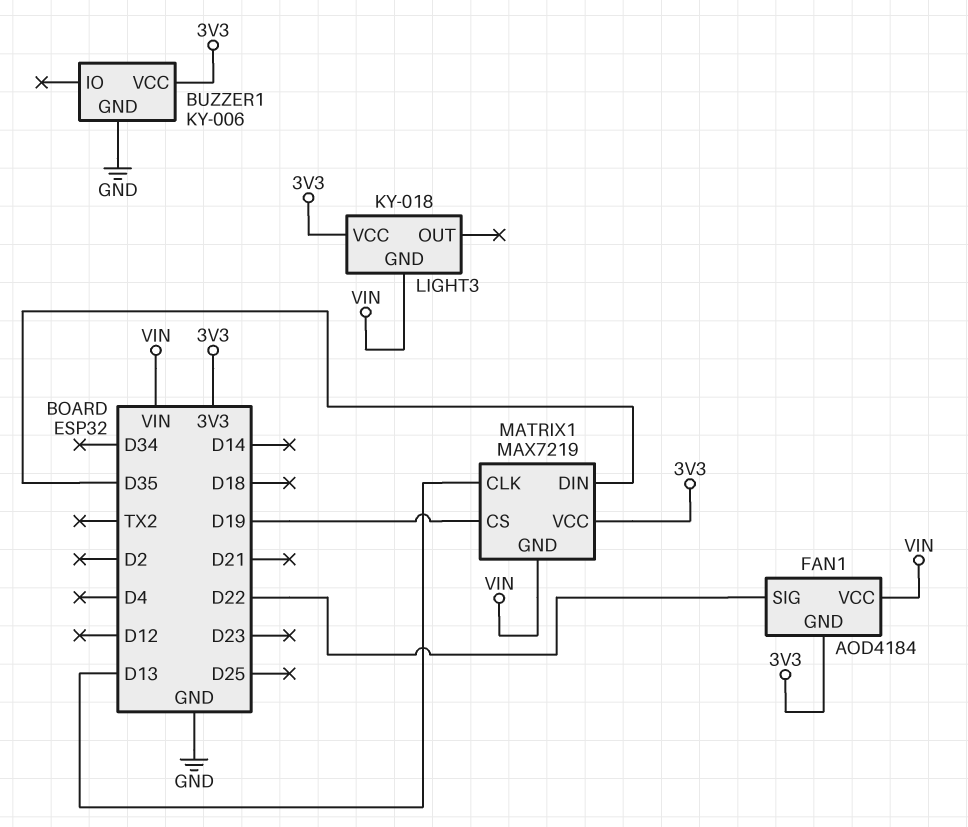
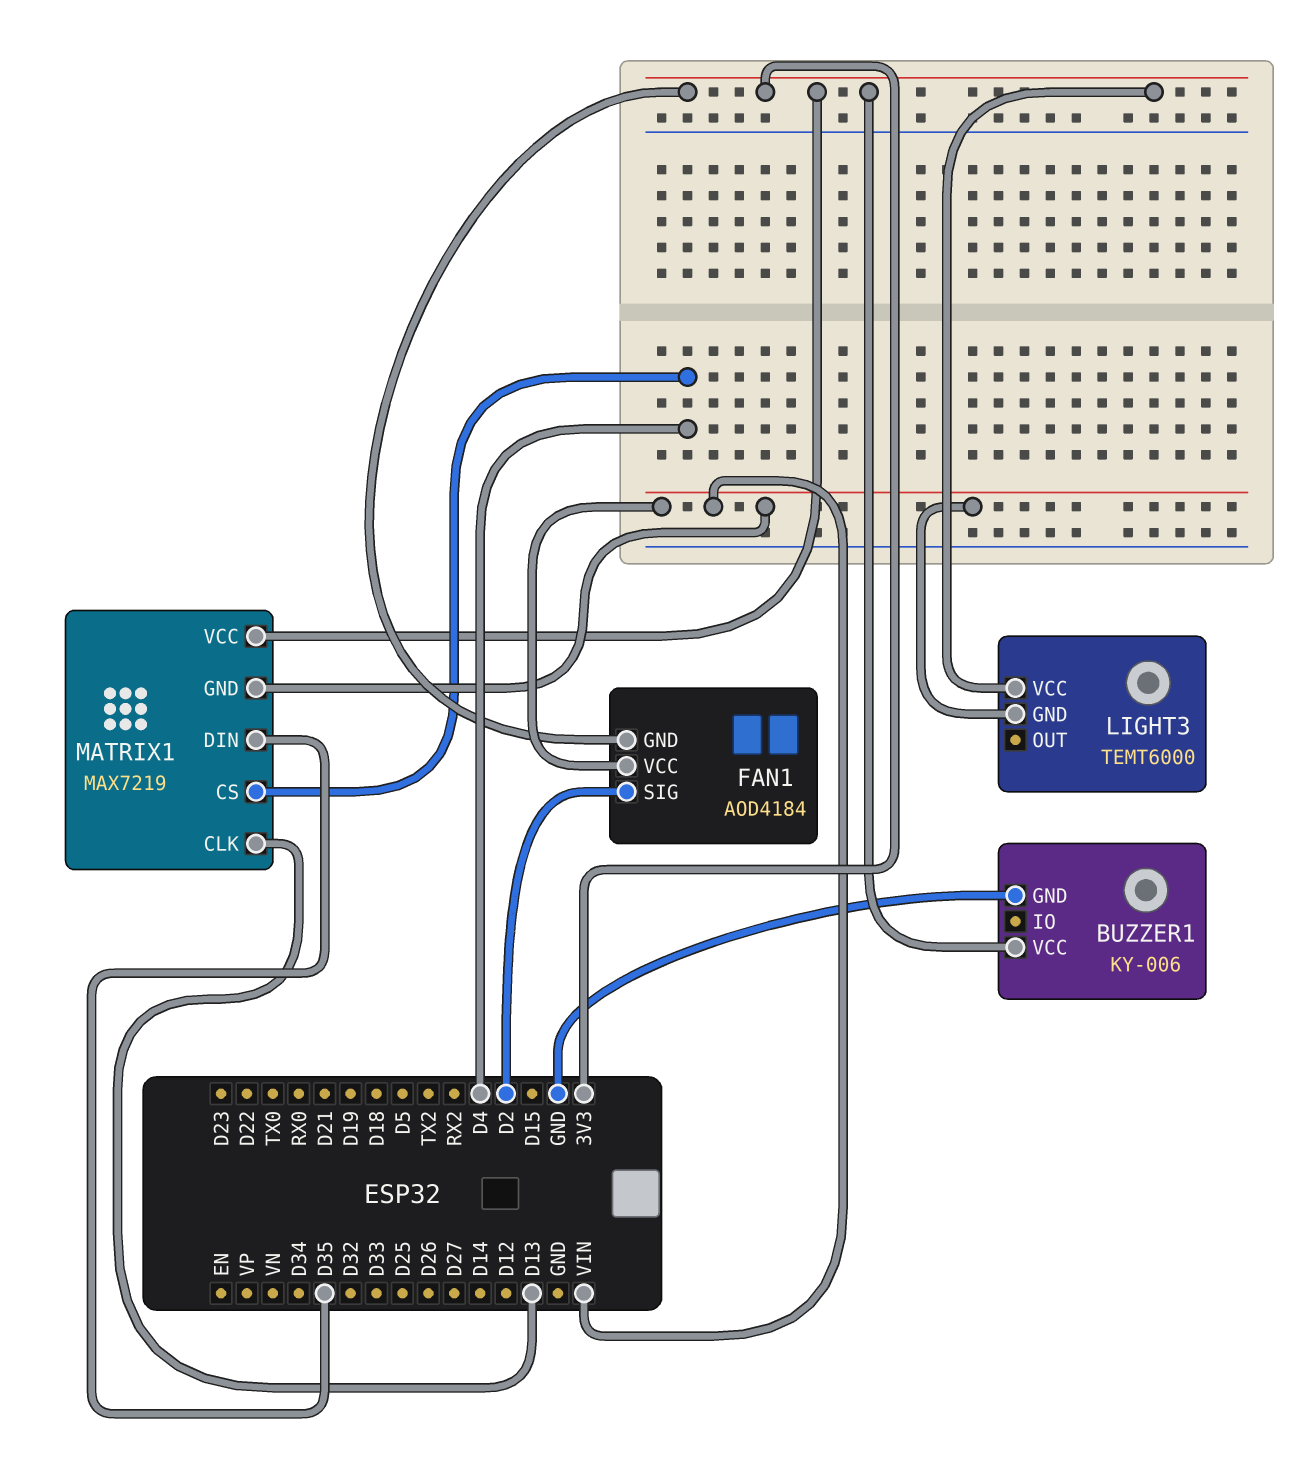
FAN1 pin SIG: D22 -> D2
LIGHT3: KY-018 -> TEMT6000
MATRIX1 pin CS: D19 -> D4

